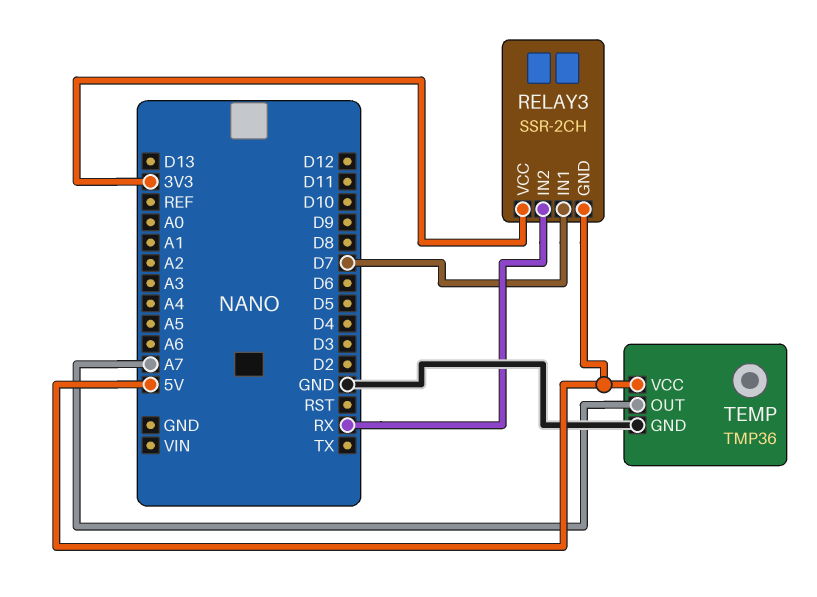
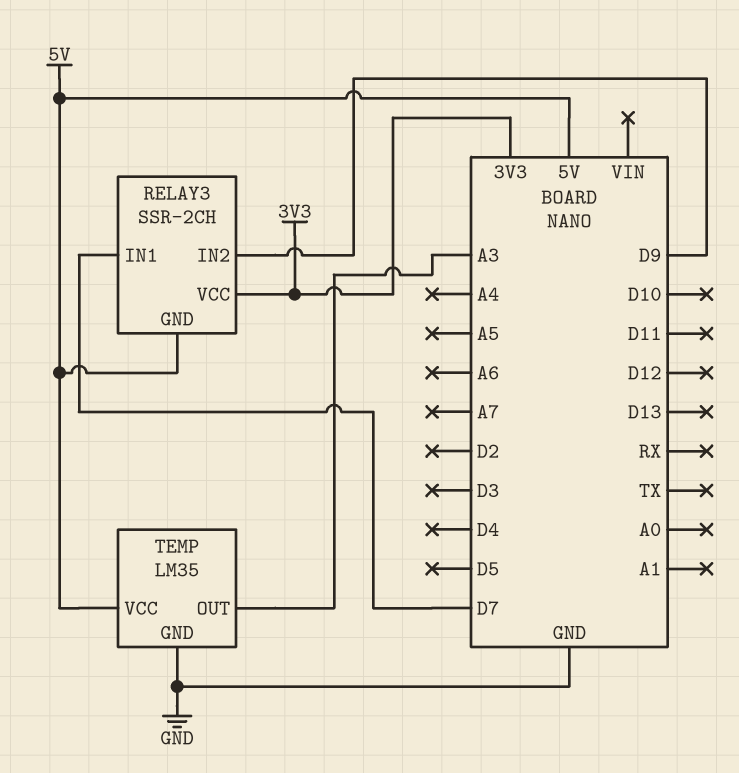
RELAY3 pin IN2: RX -> D9
TEMP: TMP36 -> LM35
TEMP pin OUT: A7 -> A3

